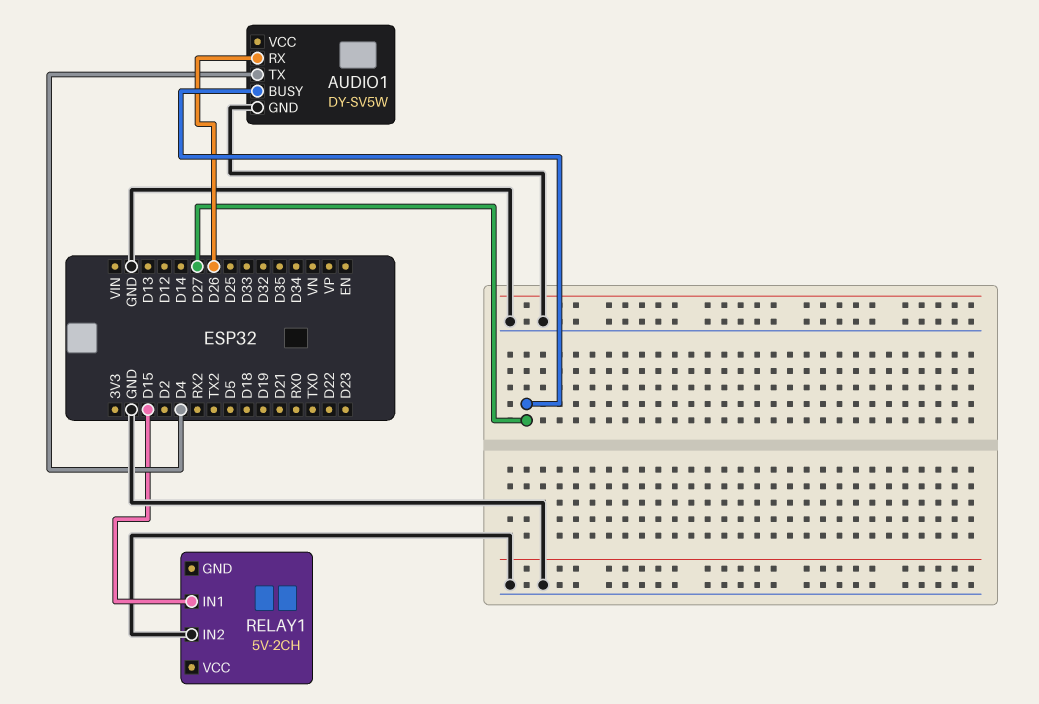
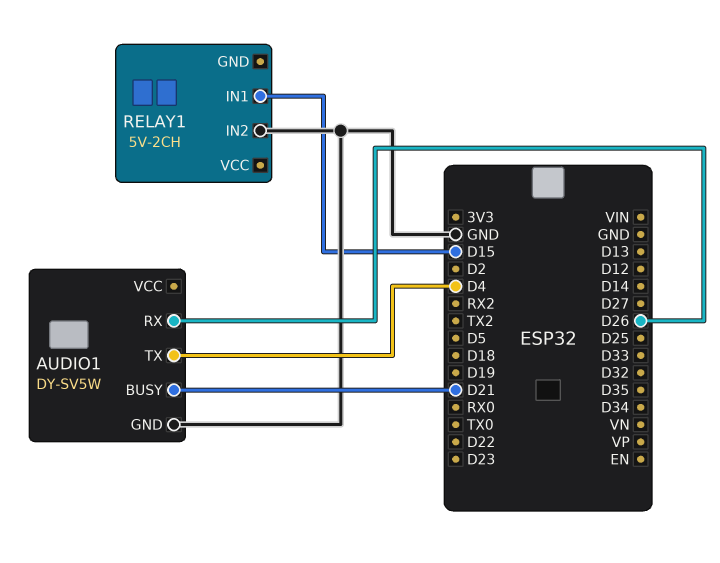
AUDIO1 pin BUSY: D27 -> D21

